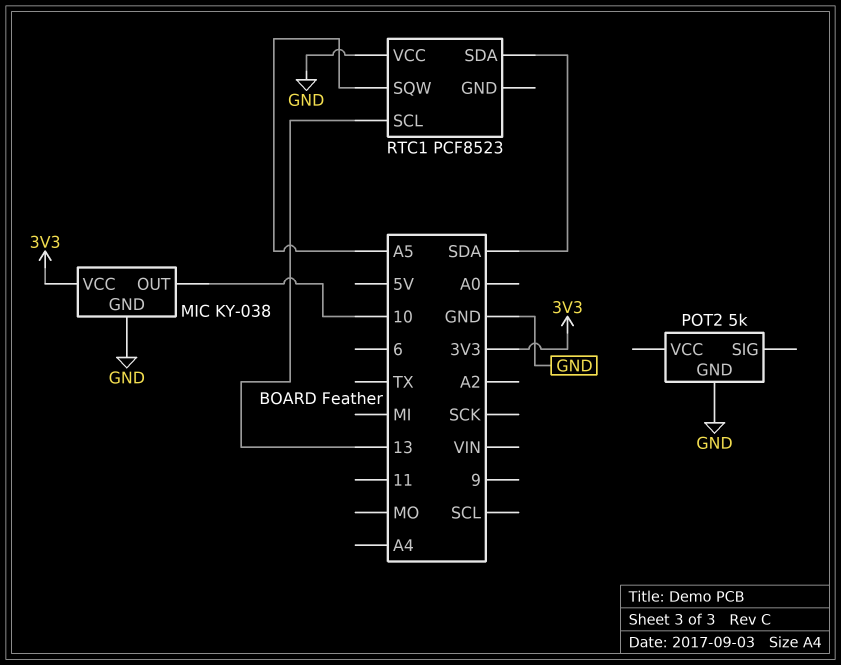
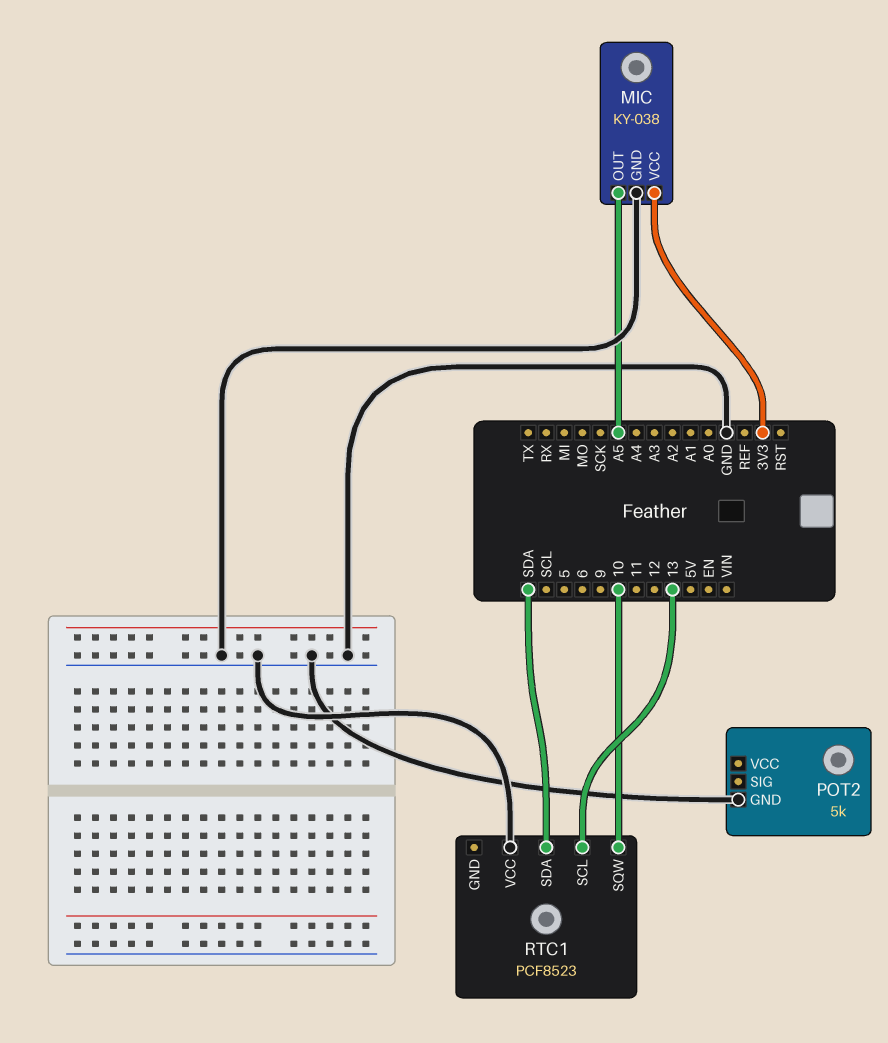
MIC pin OUT: 10 -> A5
RTC1 pin SQW: A5 -> 10

